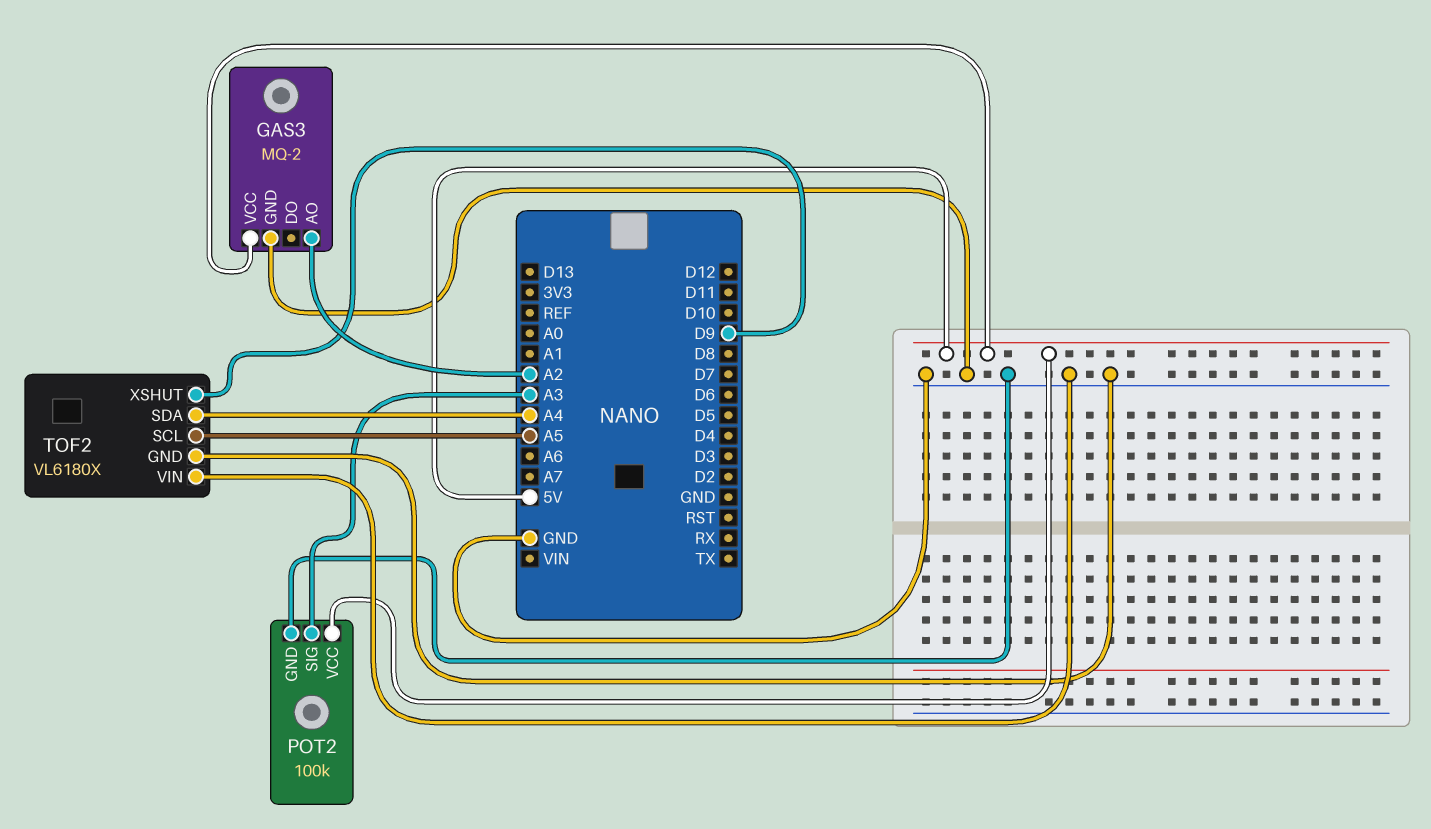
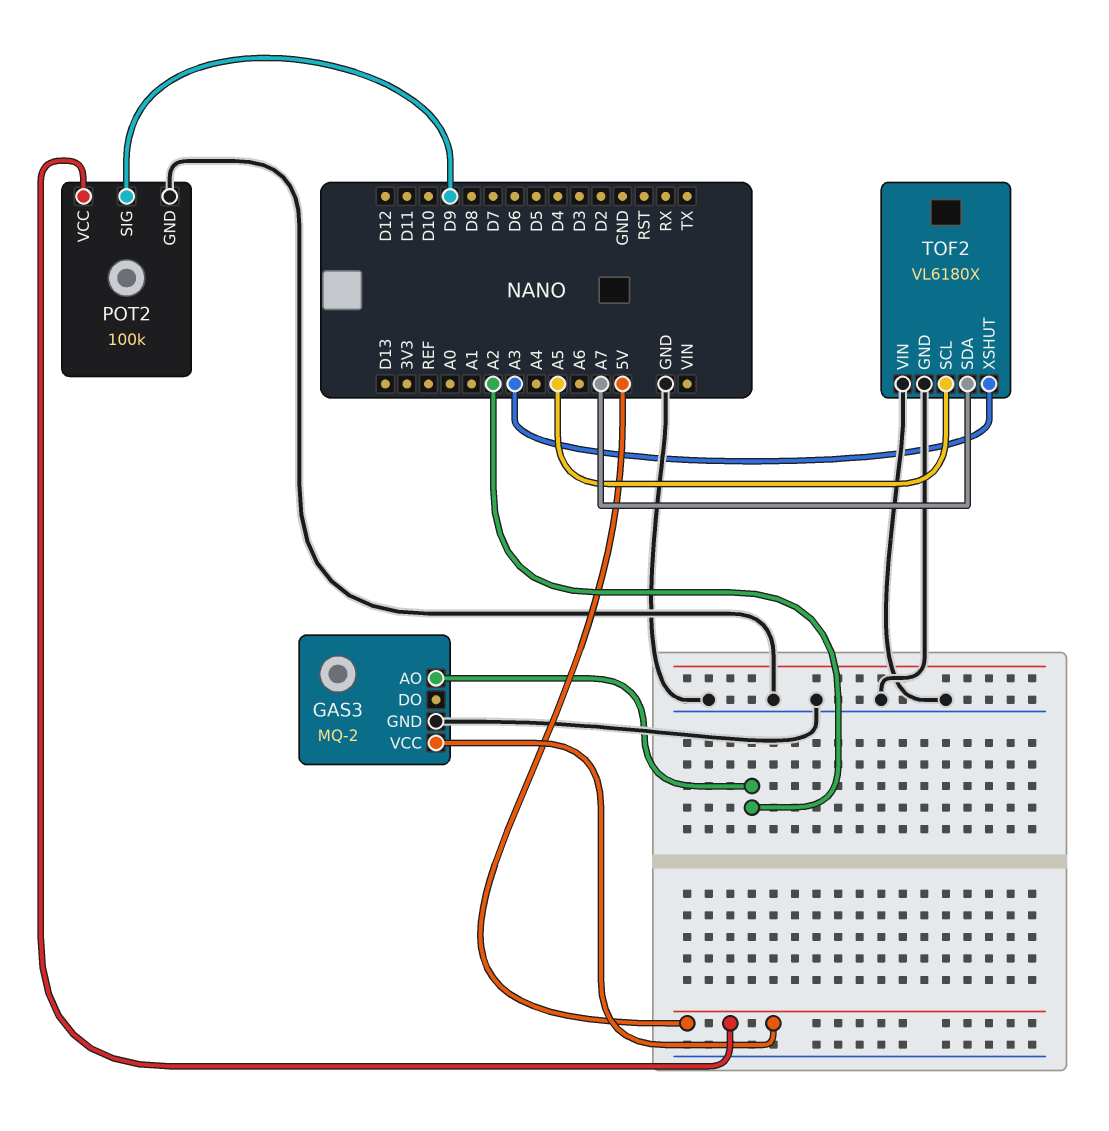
POT2 pin SIG: A3 -> D9
TOF2 pin SDA: A4 -> A7
TOF2 pin XSHUT: D9 -> A3

